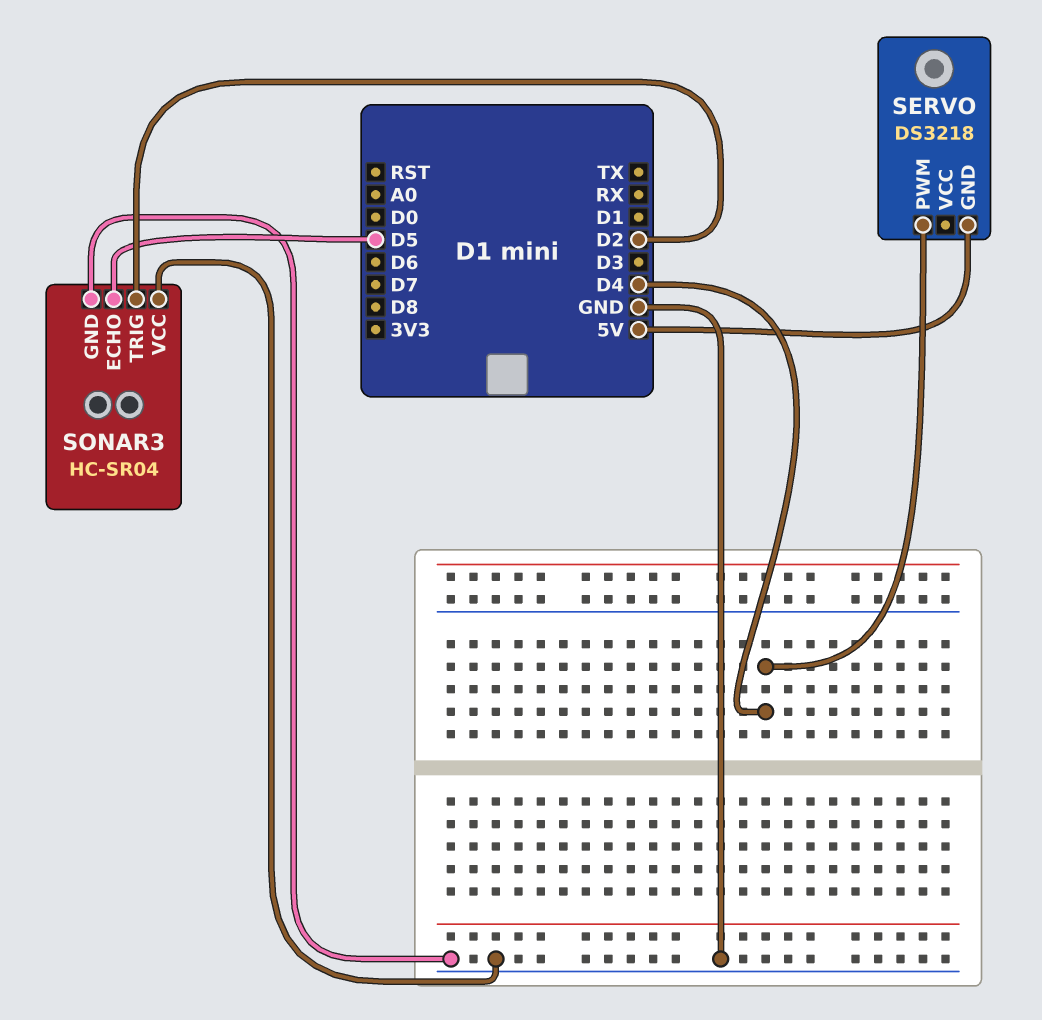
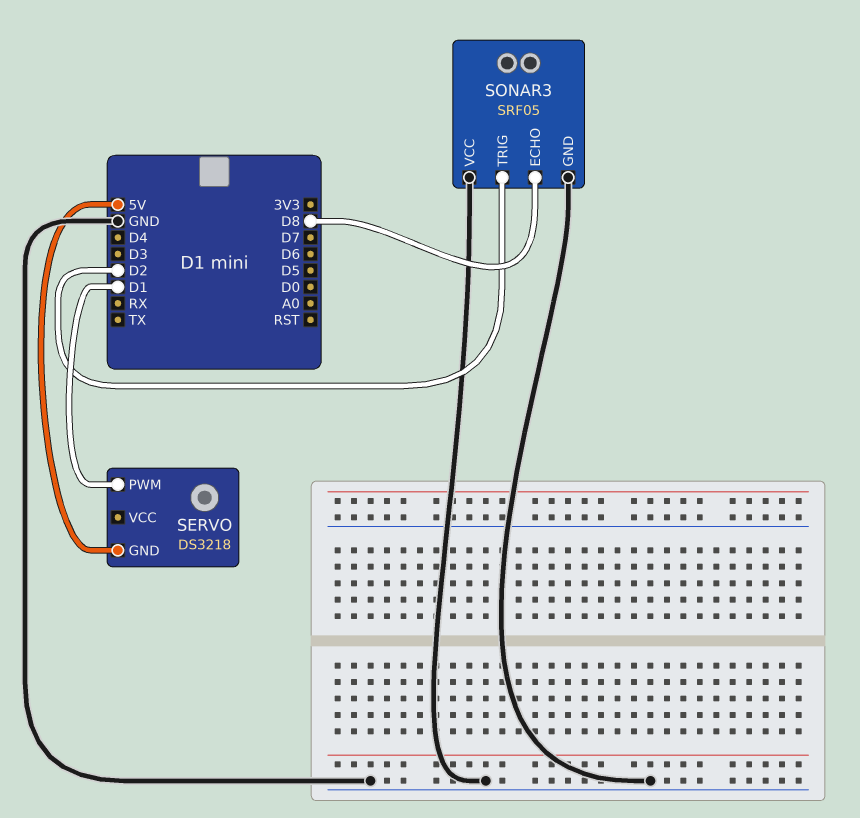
SERVO pin PWM: D4 -> D1
SONAR3: HC-SR04 -> SRF05
SONAR3 pin ECHO: D5 -> D8

